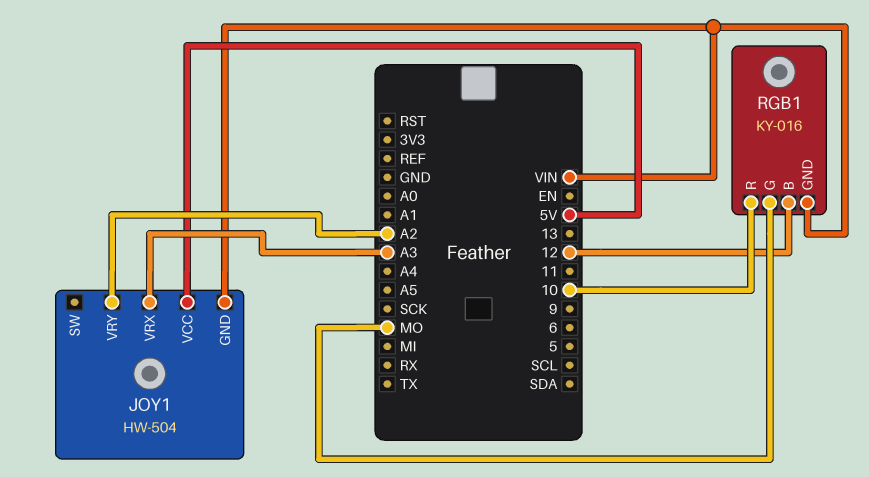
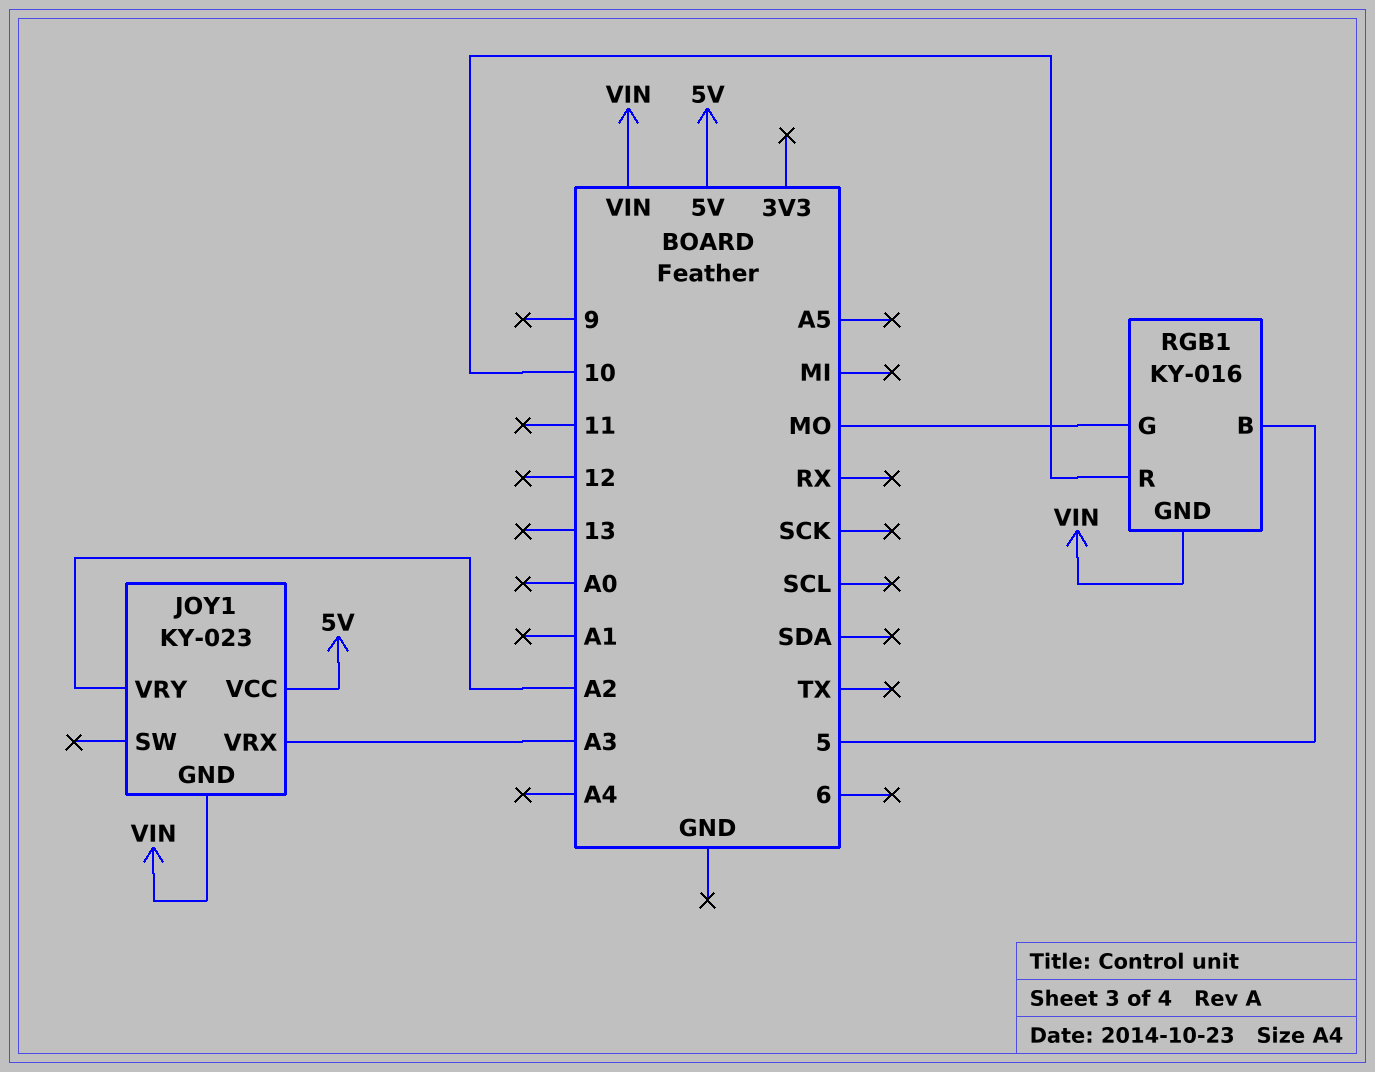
JOY1: HW-504 -> KY-023
RGB1 pin B: 12 -> 5

